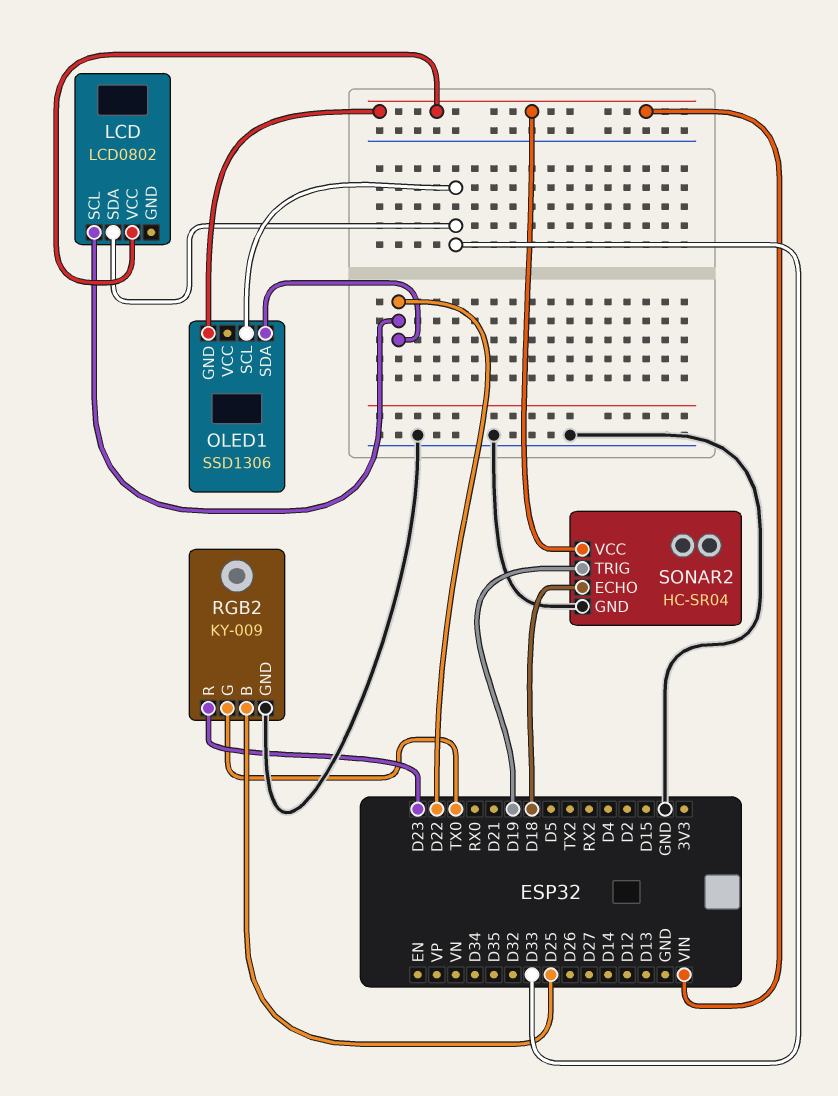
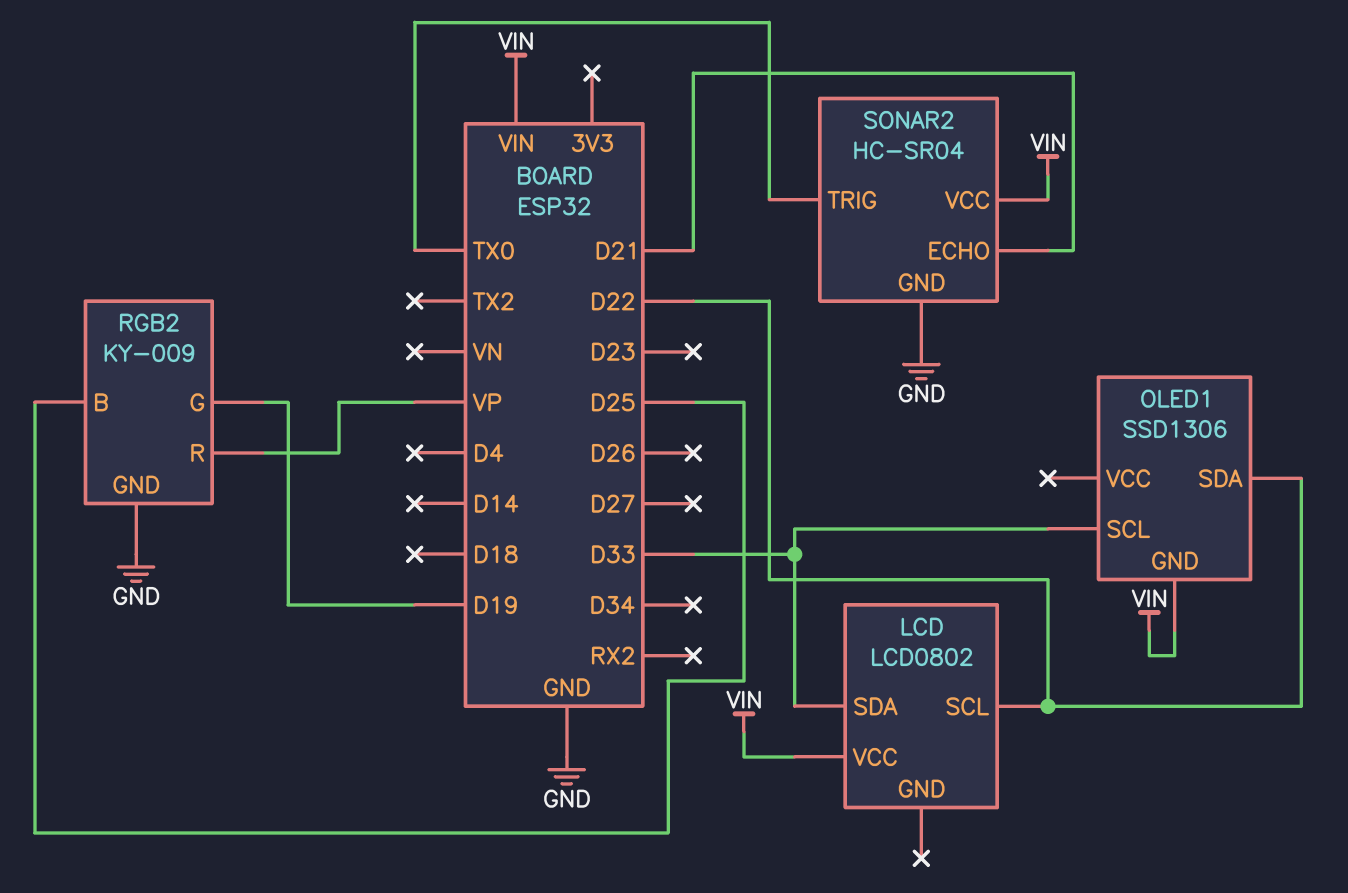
RGB2 pin G: TX0 -> D19
RGB2 pin R: D23 -> VP
SONAR2 pin ECHO: D18 -> D21
SONAR2 pin TRIG: D19 -> TX0

